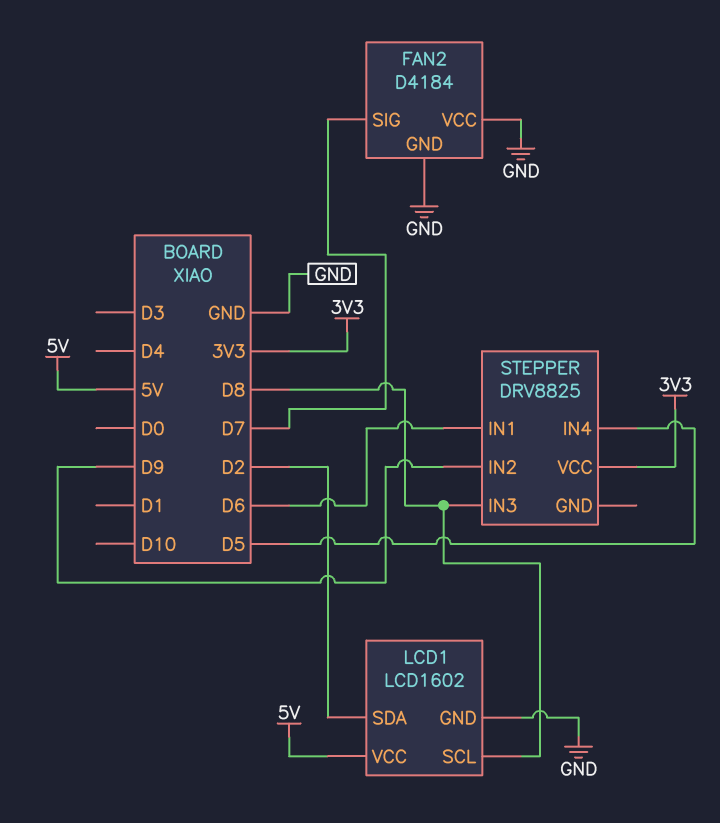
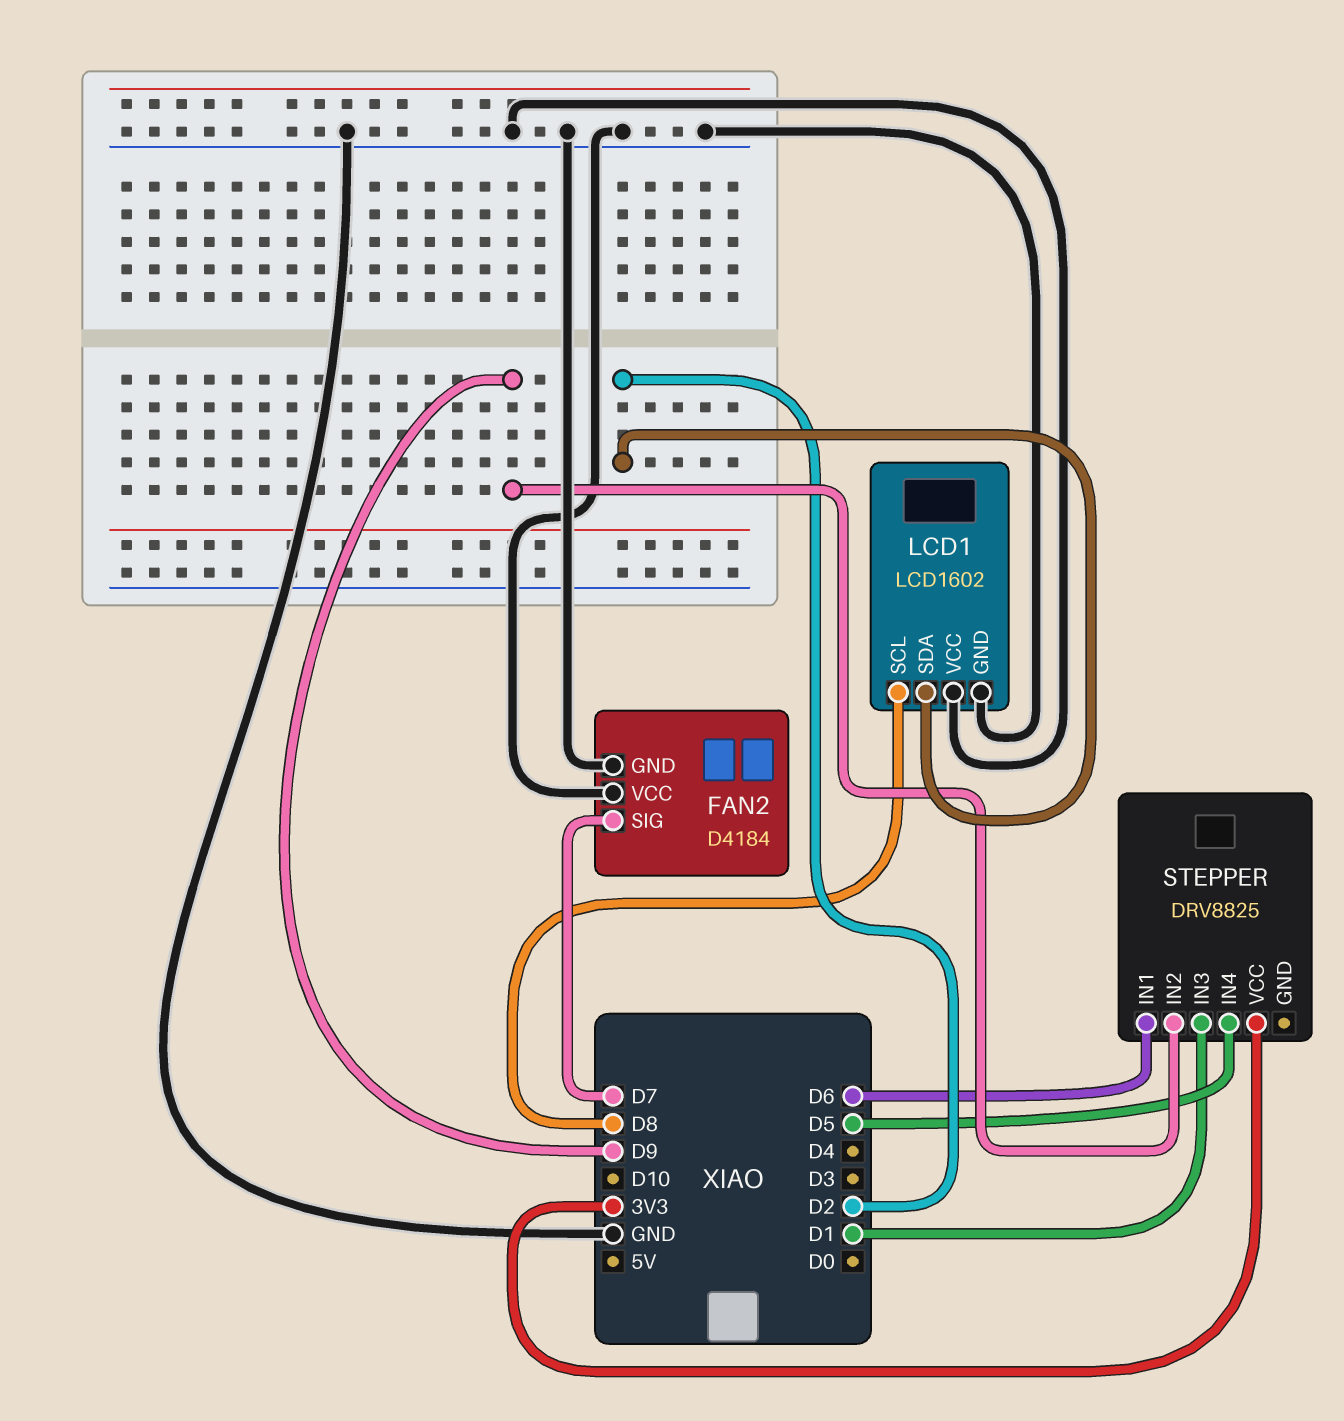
LCD1 pin VCC: 5V -> GND
STEPPER pin IN3: D8 -> D1

